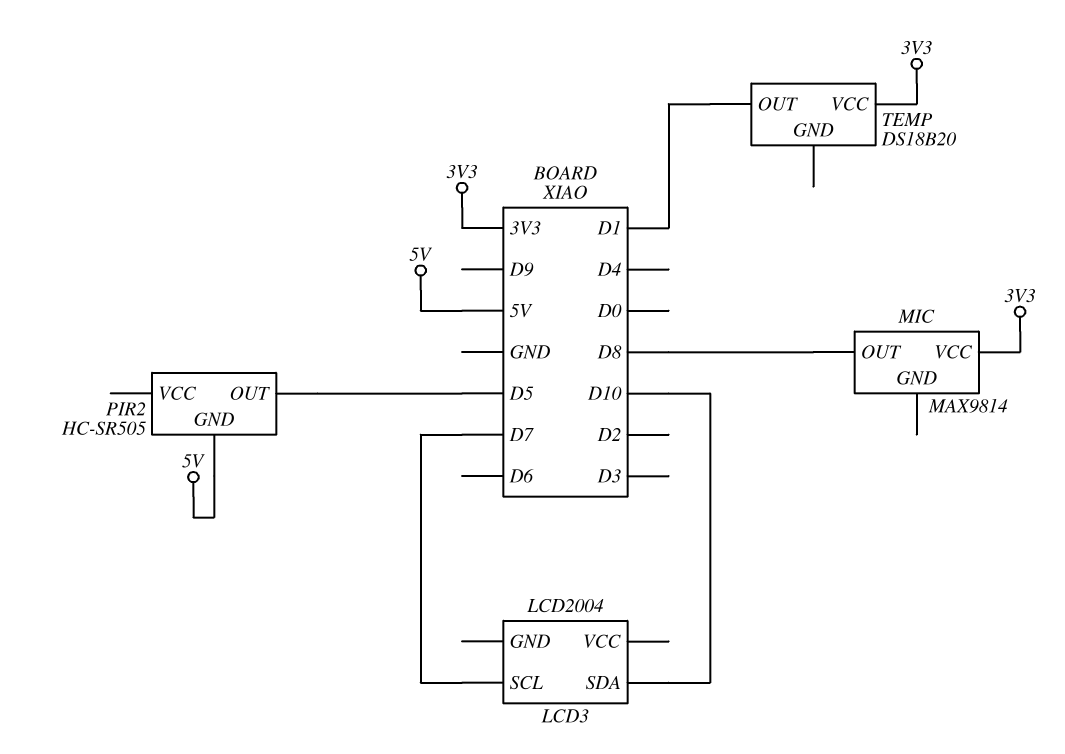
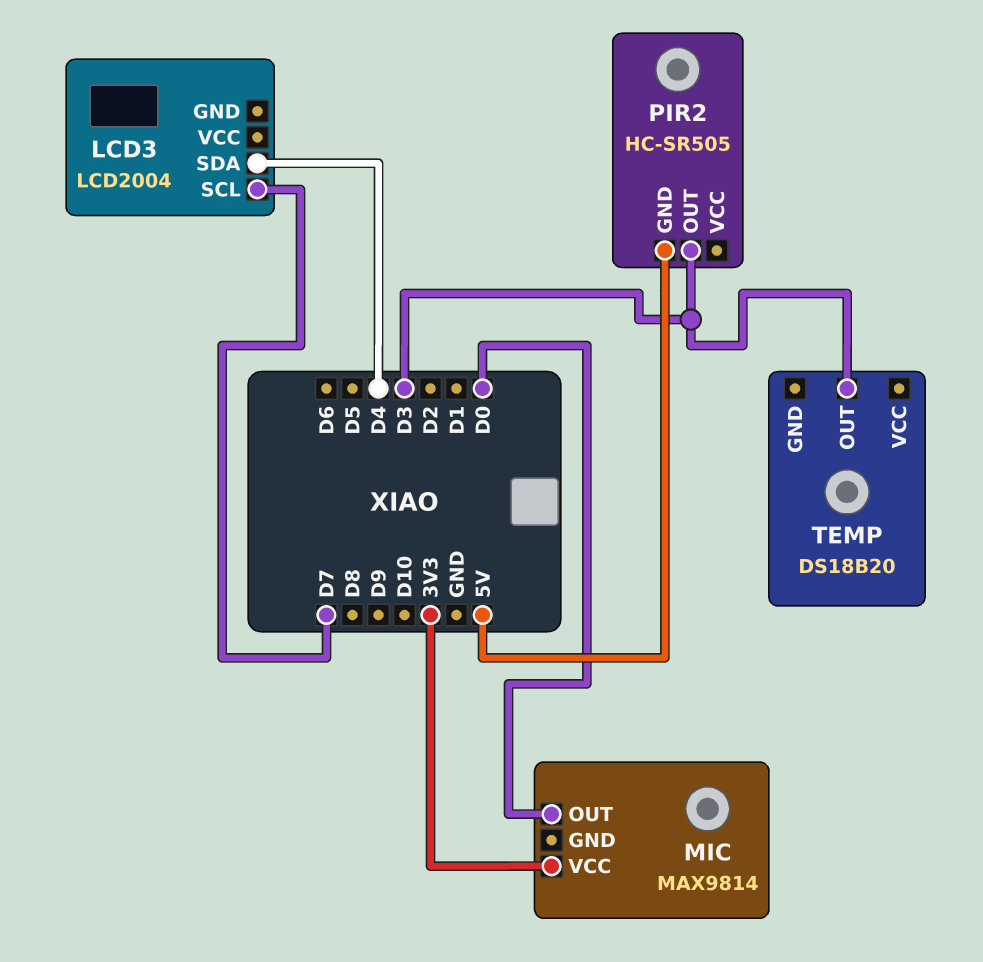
LCD3 pin SDA: D10 -> D4
MIC pin OUT: D8 -> D0
PIR2 pin OUT: D5 -> D3
TEMP pin OUT: D1 -> D3
TEMP pin VCC: 3V3 -> none

